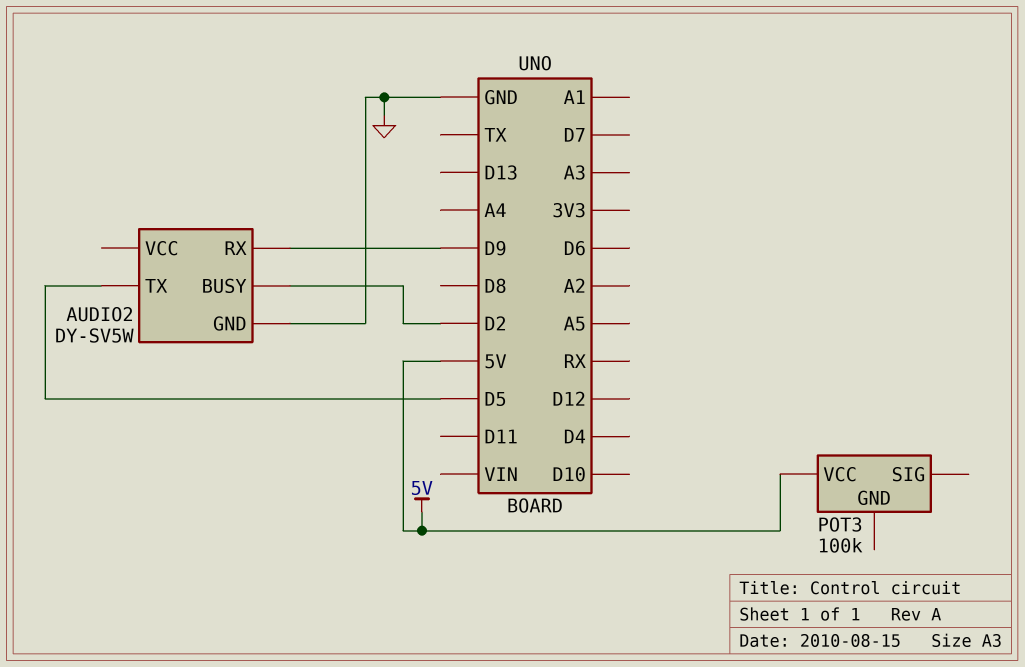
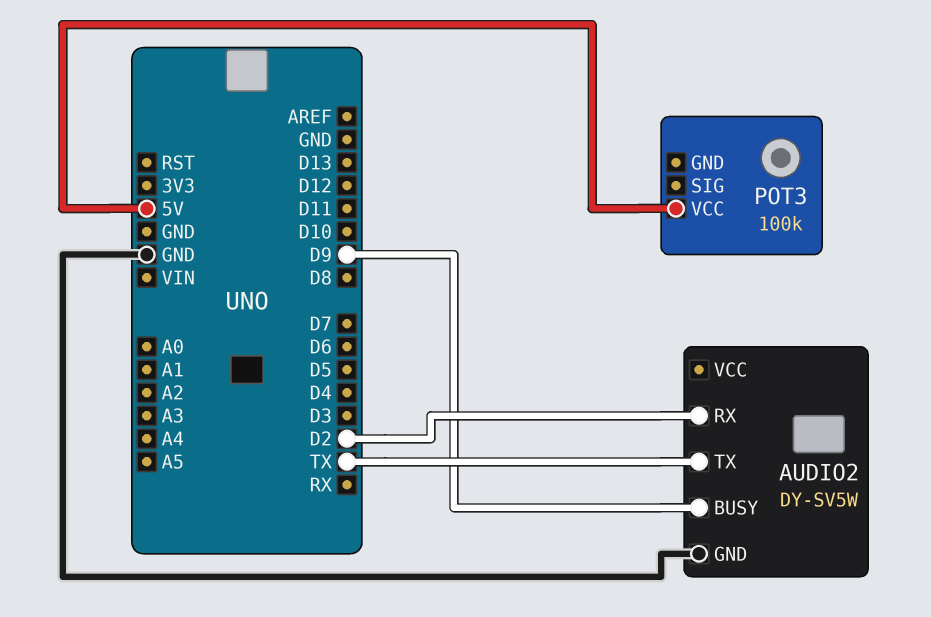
AUDIO2 pin BUSY: D2 -> D9
AUDIO2 pin RX: D9 -> D2
AUDIO2 pin TX: D5 -> TX

